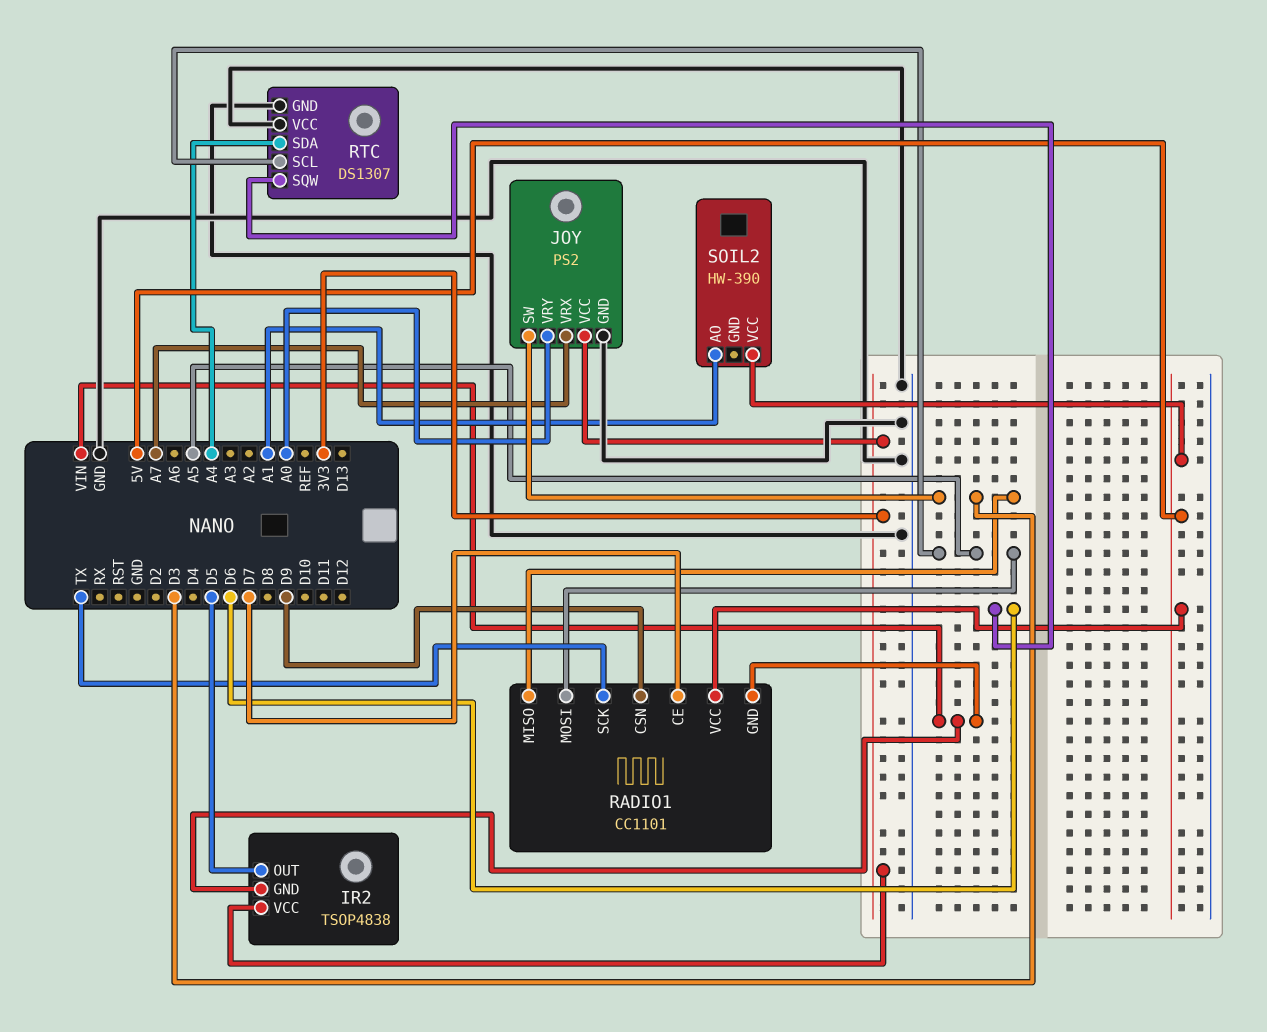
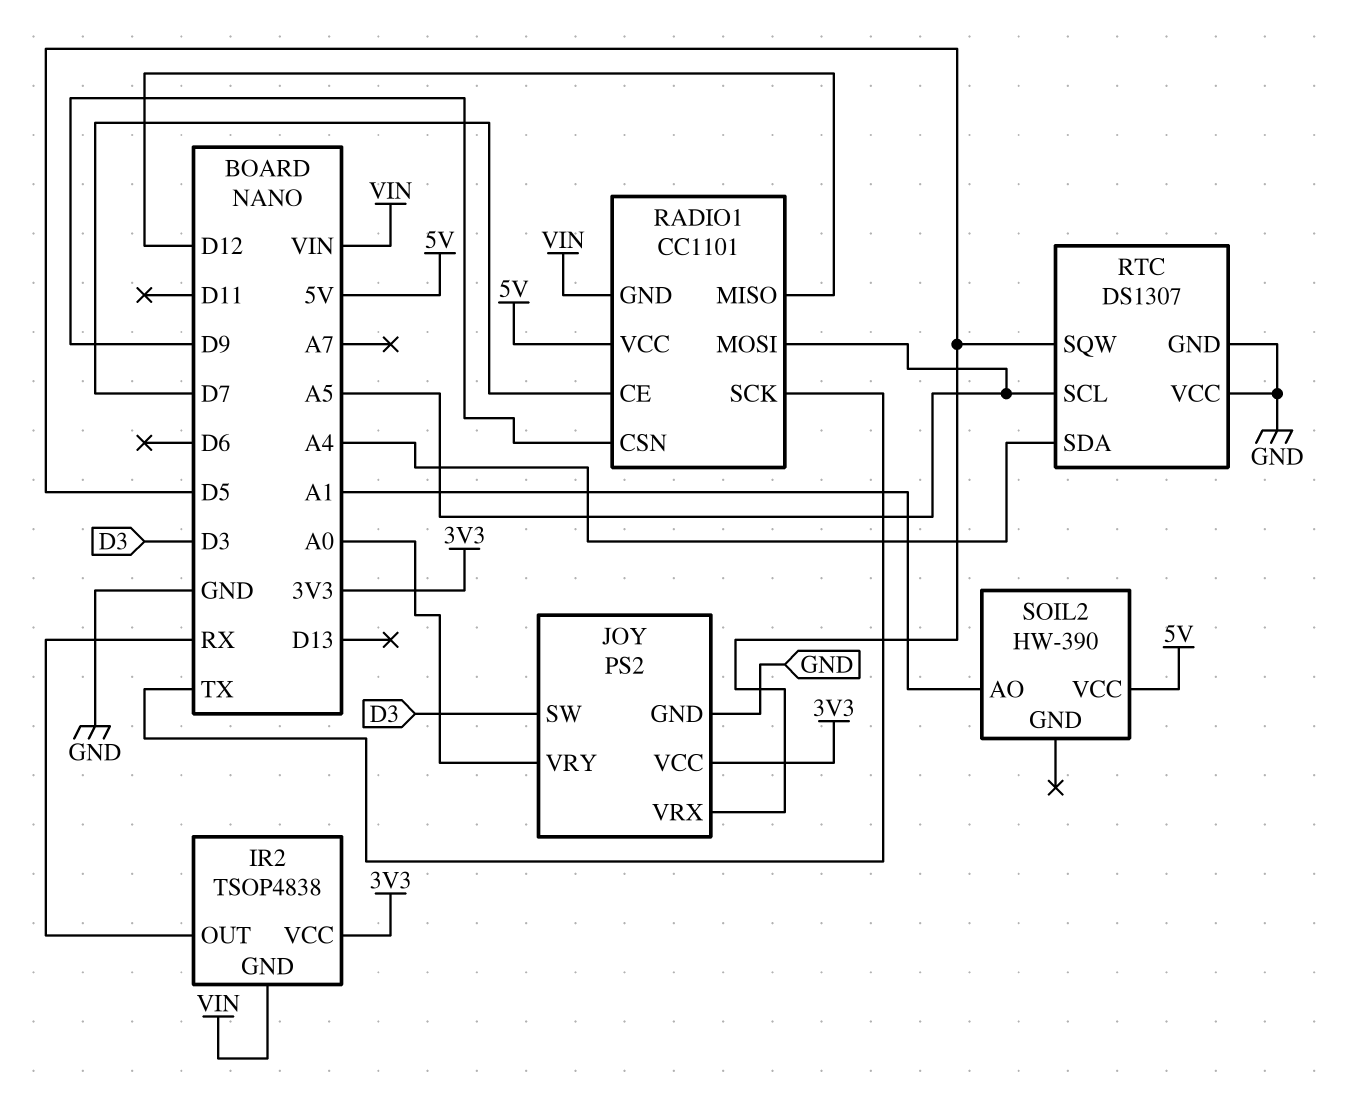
IR2 pin OUT: D5 -> RX
JOY pin VRX: A7 -> D5
RADIO1 pin MISO: D3 -> D12
RTC pin SQW: D6 -> D5

